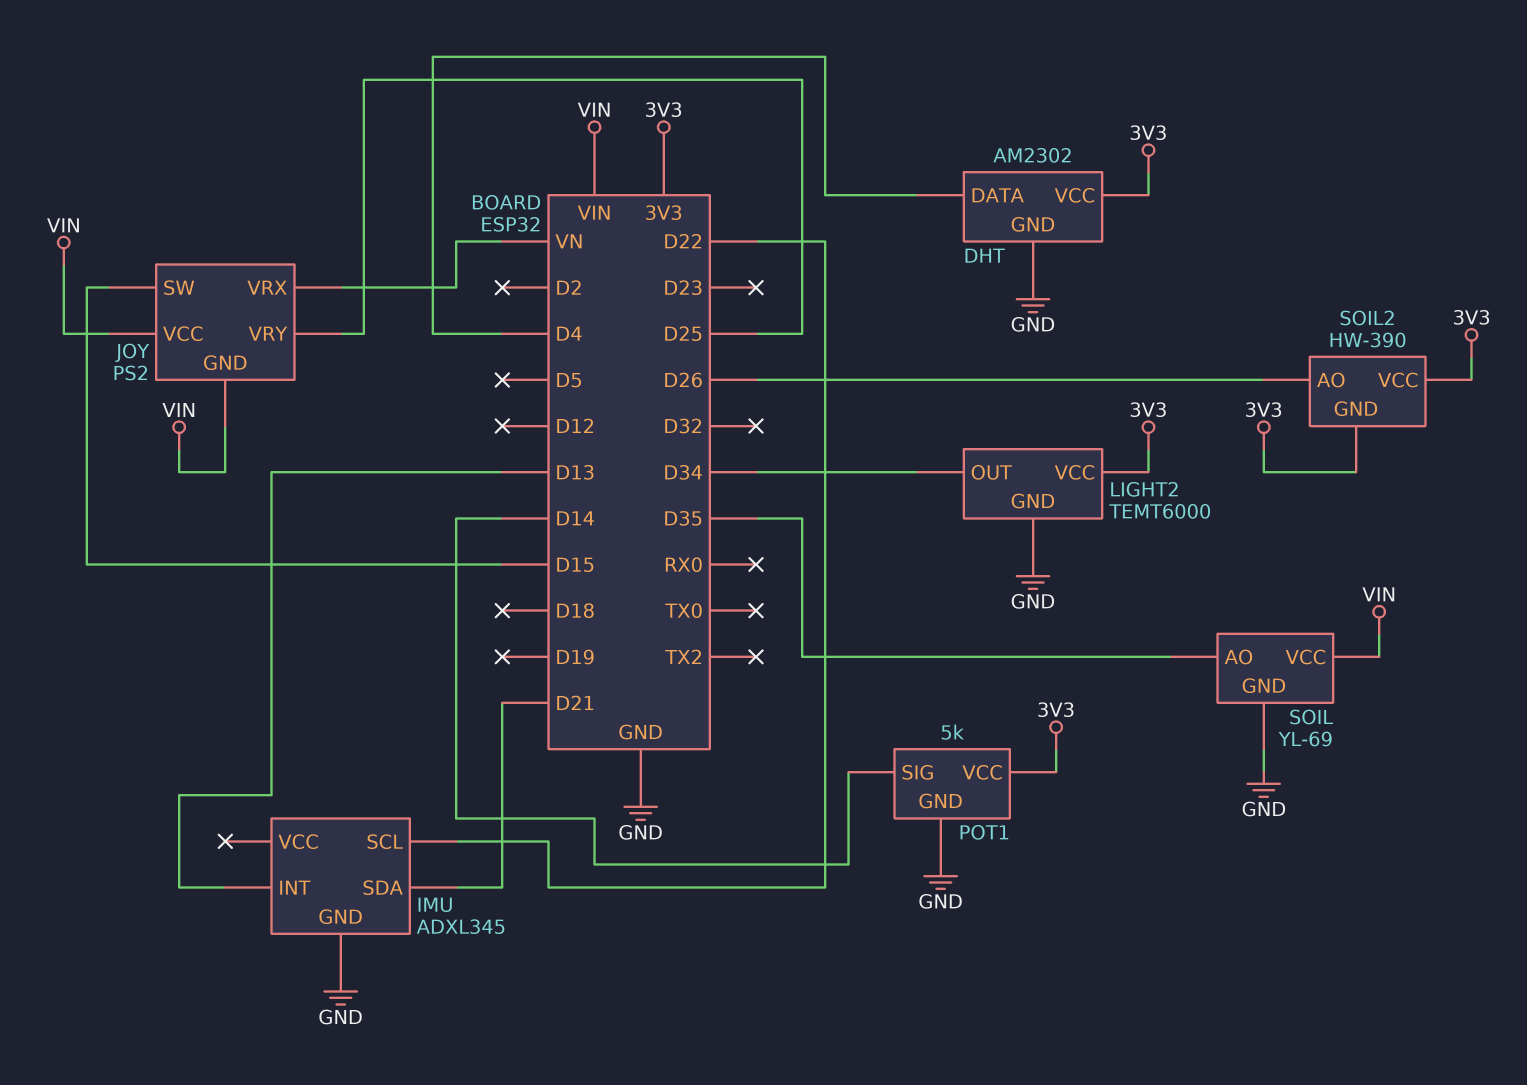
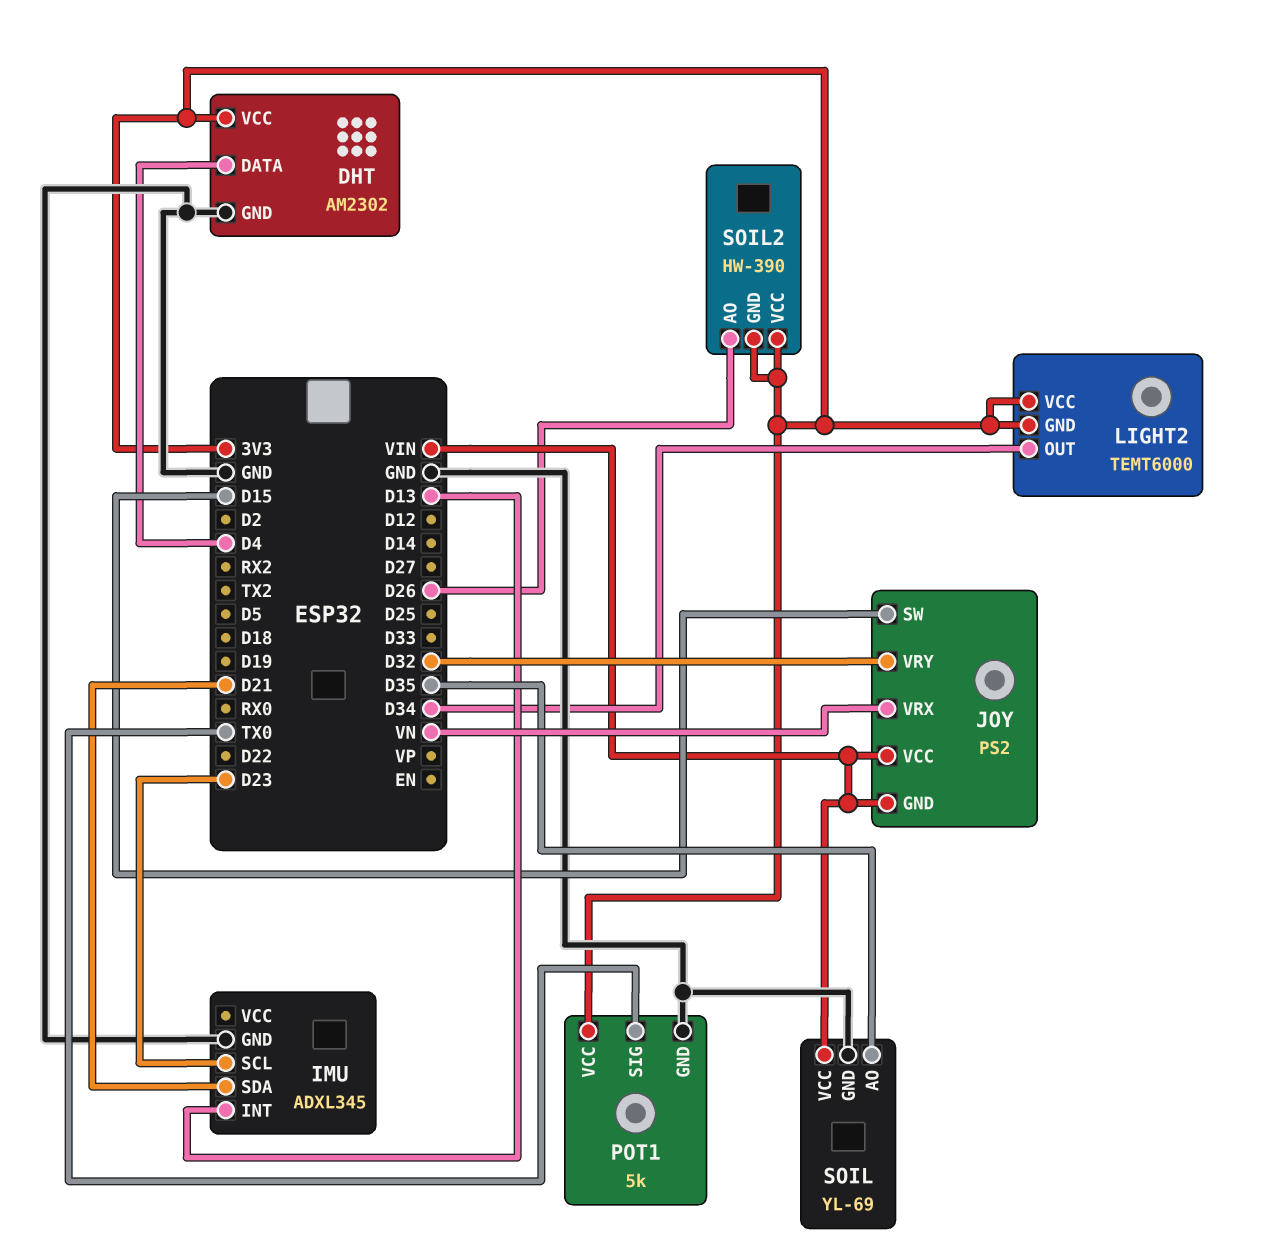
IMU pin SCL: D22 -> D23
JOY pin VRY: D25 -> D32
LIGHT2 pin GND: GND -> 3V3
POT1 pin SIG: D14 -> TX0

